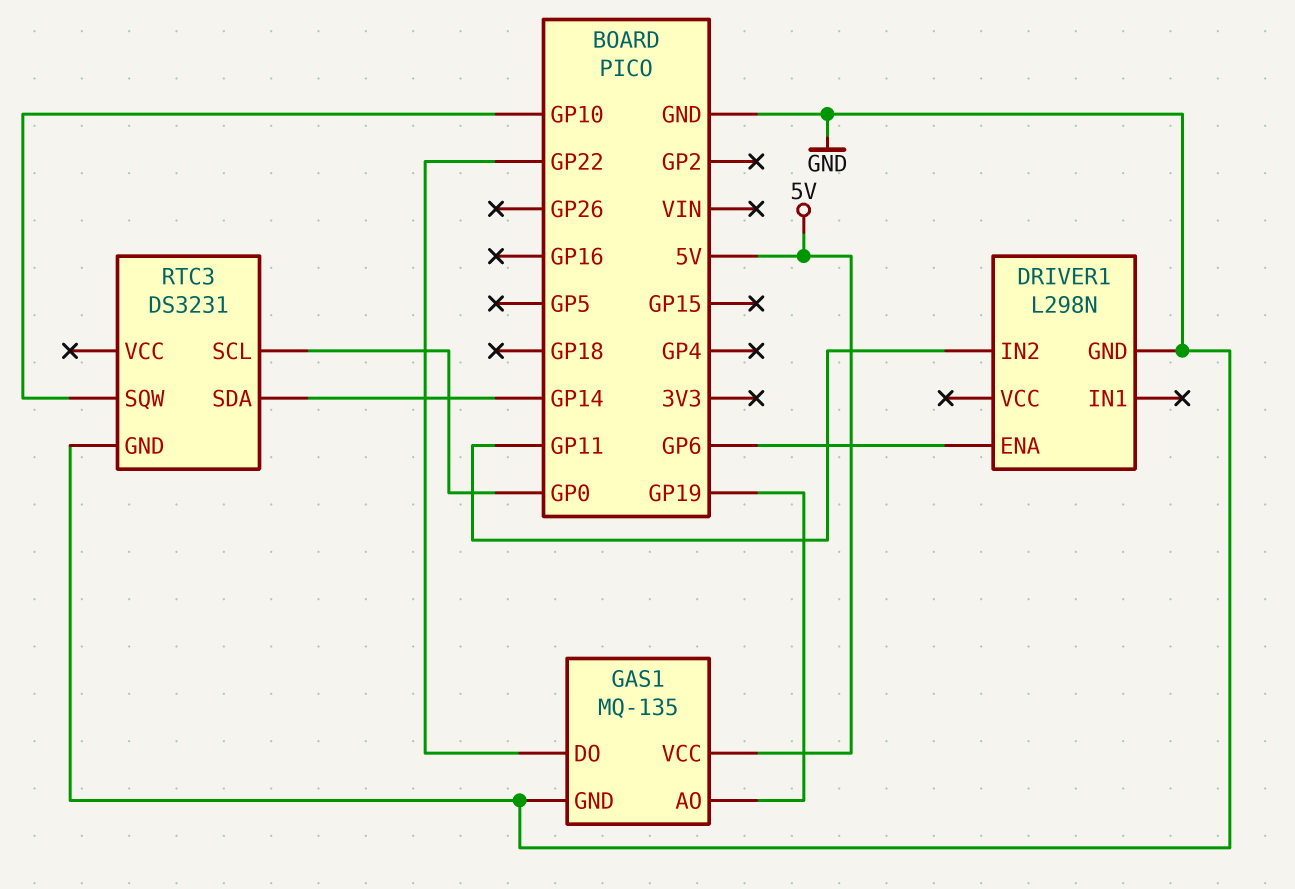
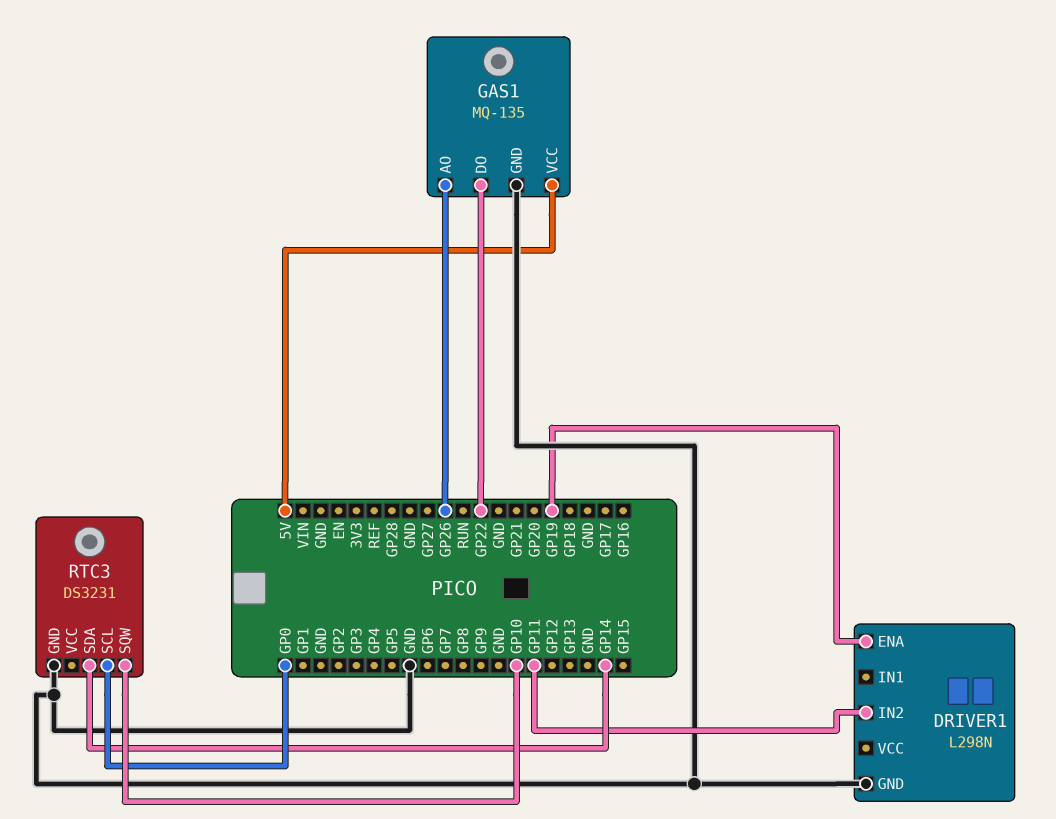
DRIVER1 pin ENA: GP6 -> GP19
GAS1 pin AO: GP19 -> GP26

